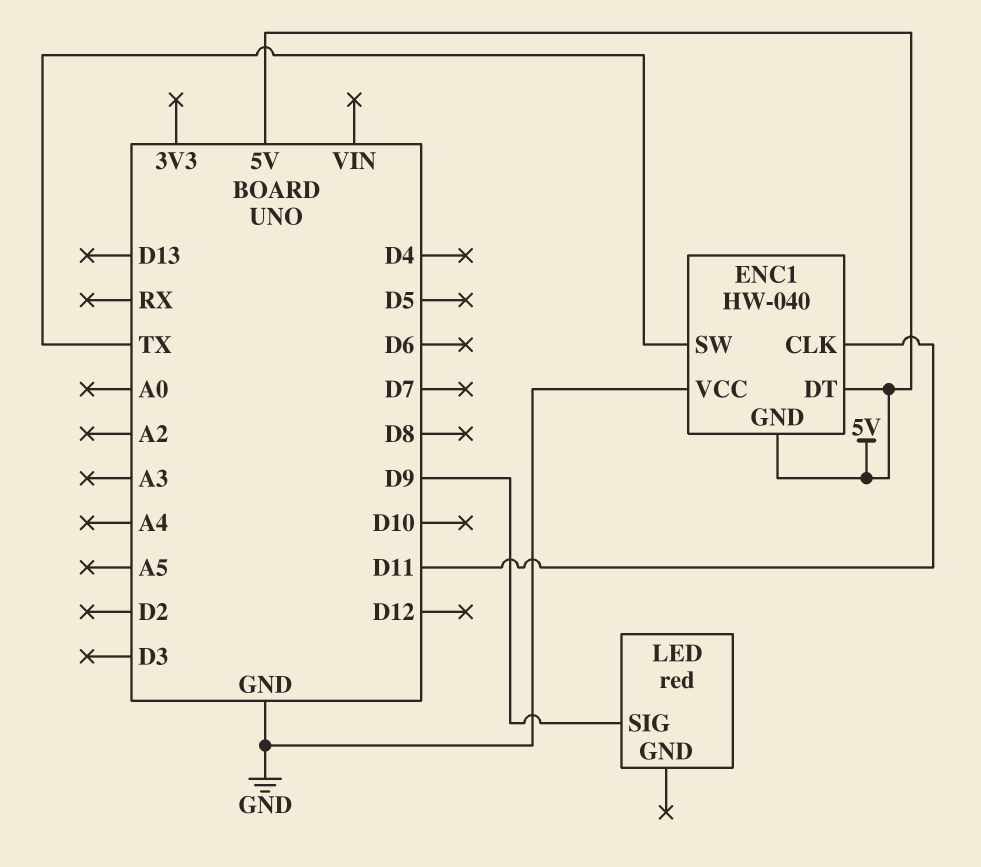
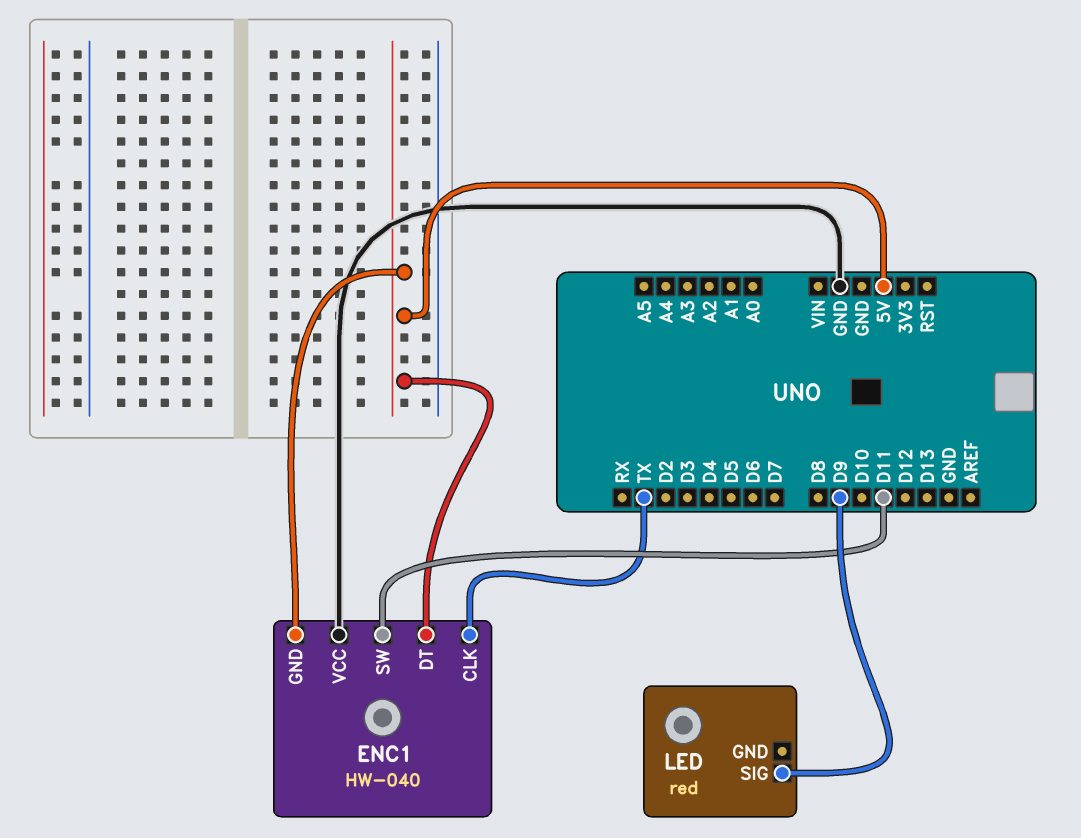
ENC1 pin CLK: D11 -> TX
ENC1 pin SW: TX -> D11

